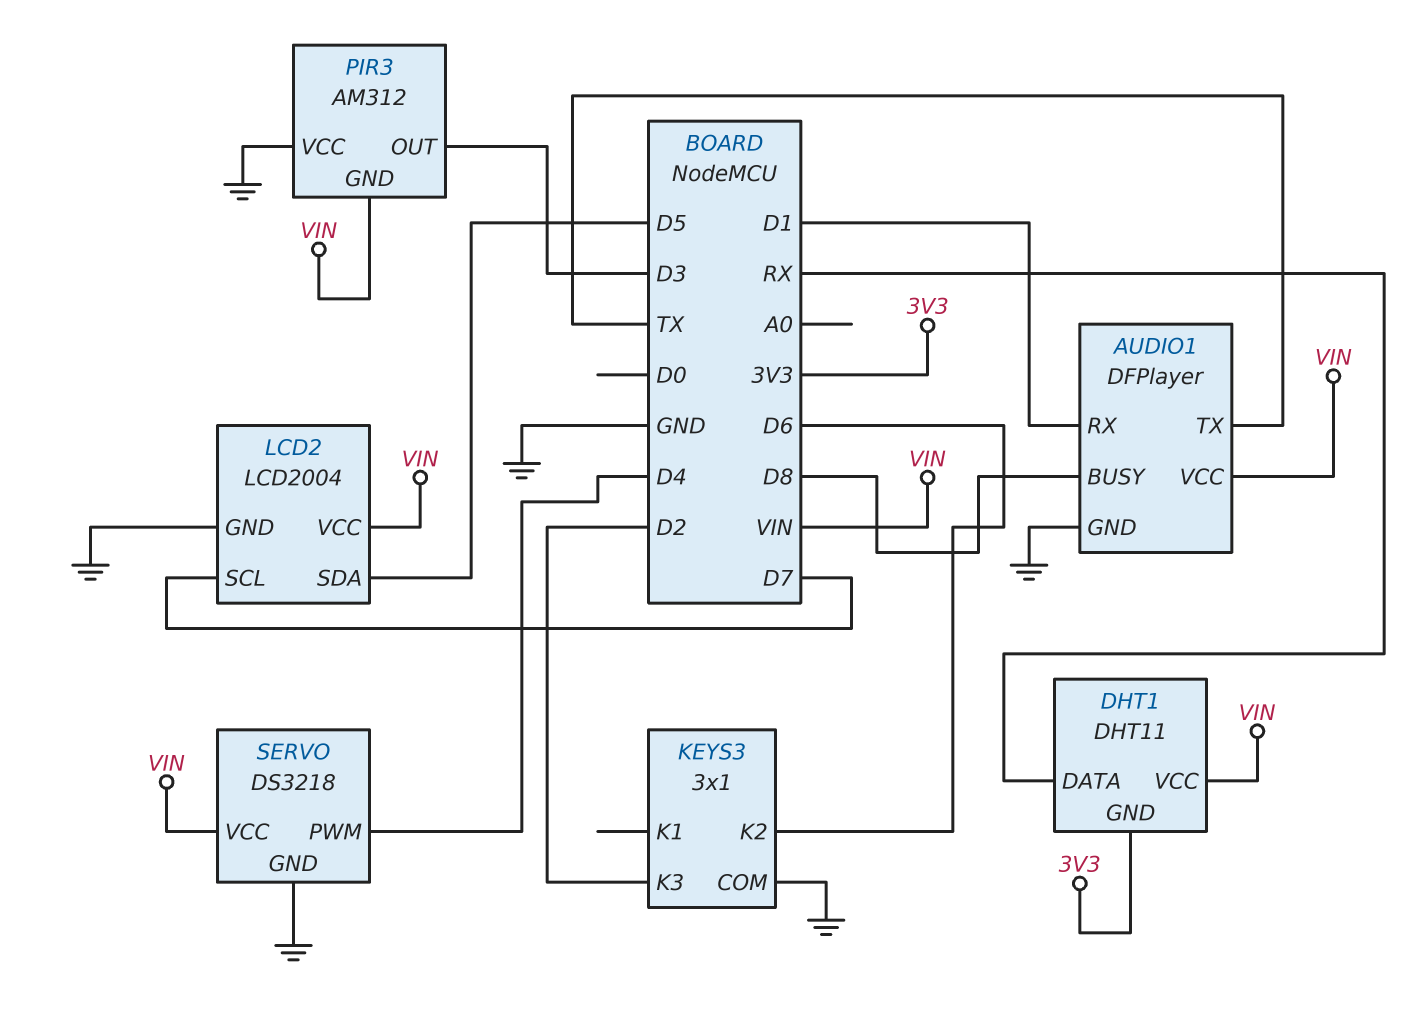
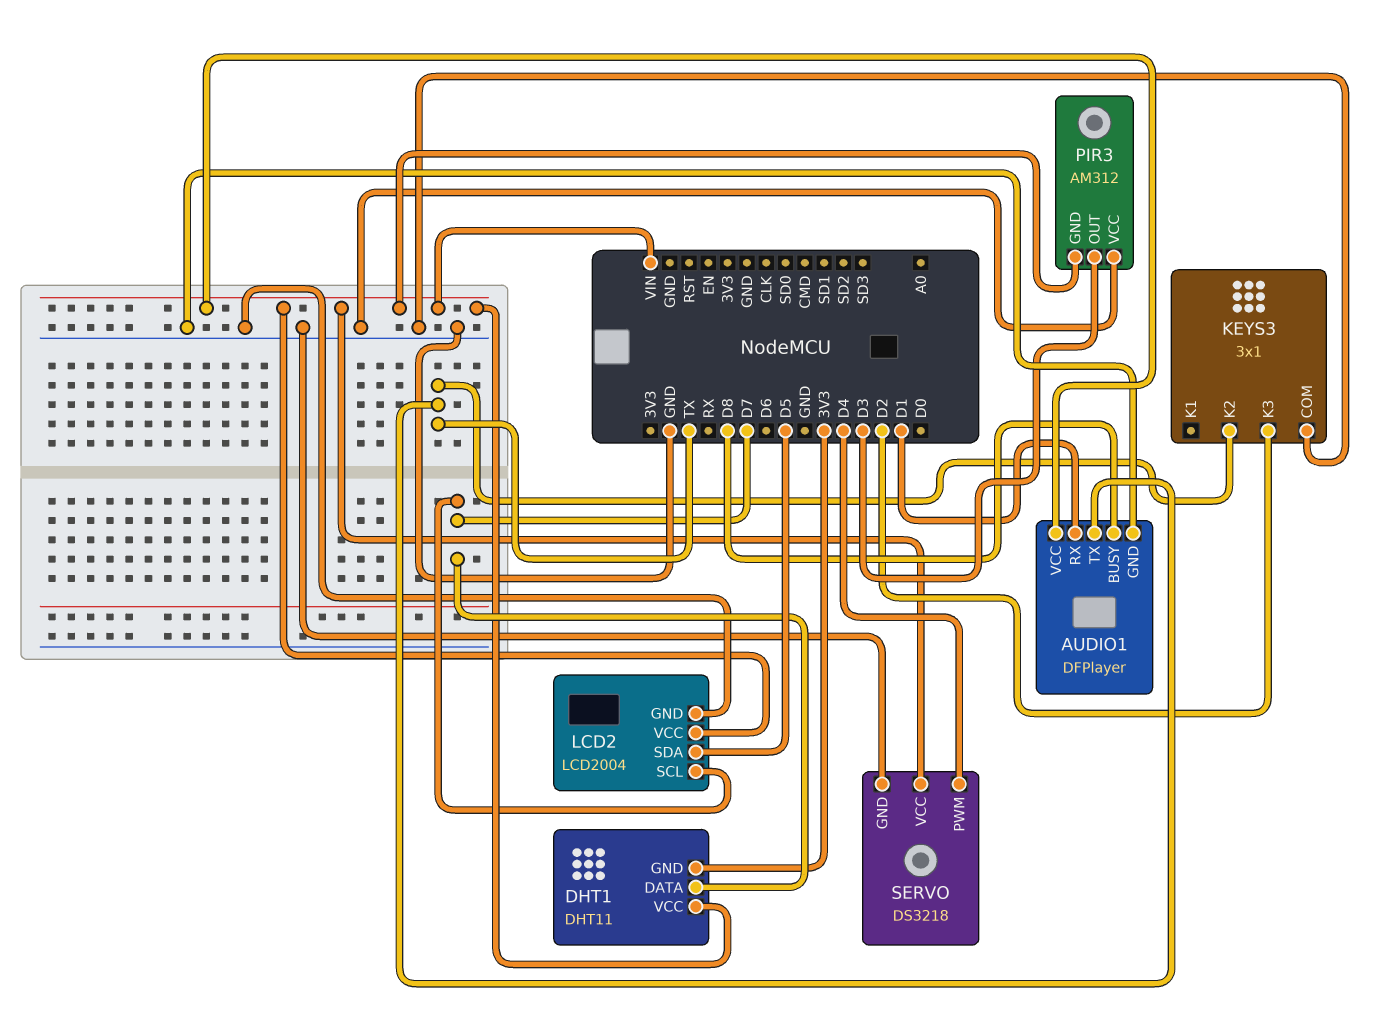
DHT1 pin DATA: RX -> D7
KEYS3 pin K2: D6 -> TX

